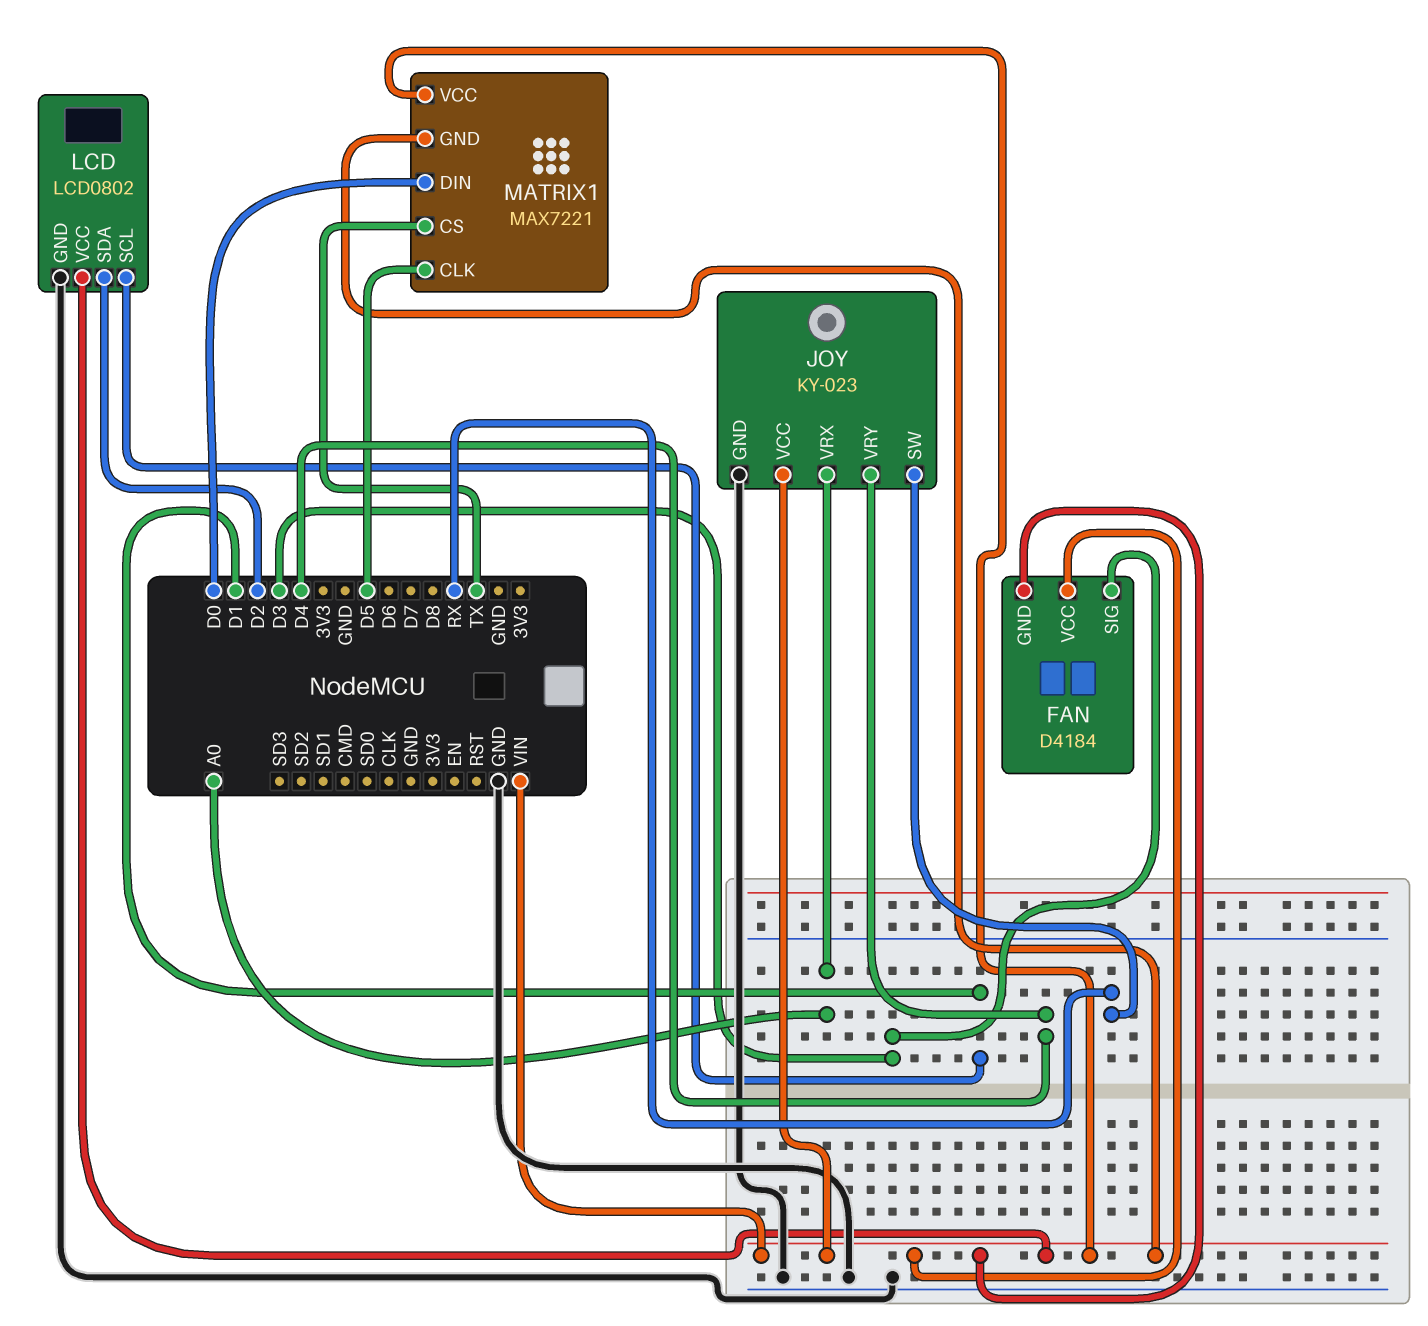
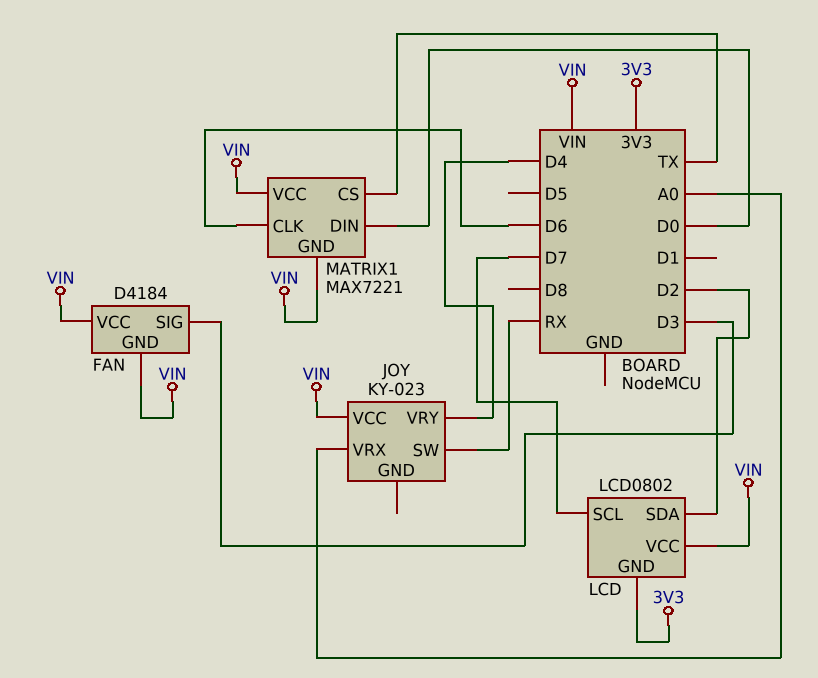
JOY pin GND: GND -> none
LCD pin GND: GND -> 3V3
LCD pin SCL: D1 -> D7
MATRIX1 pin CLK: D5 -> D6

